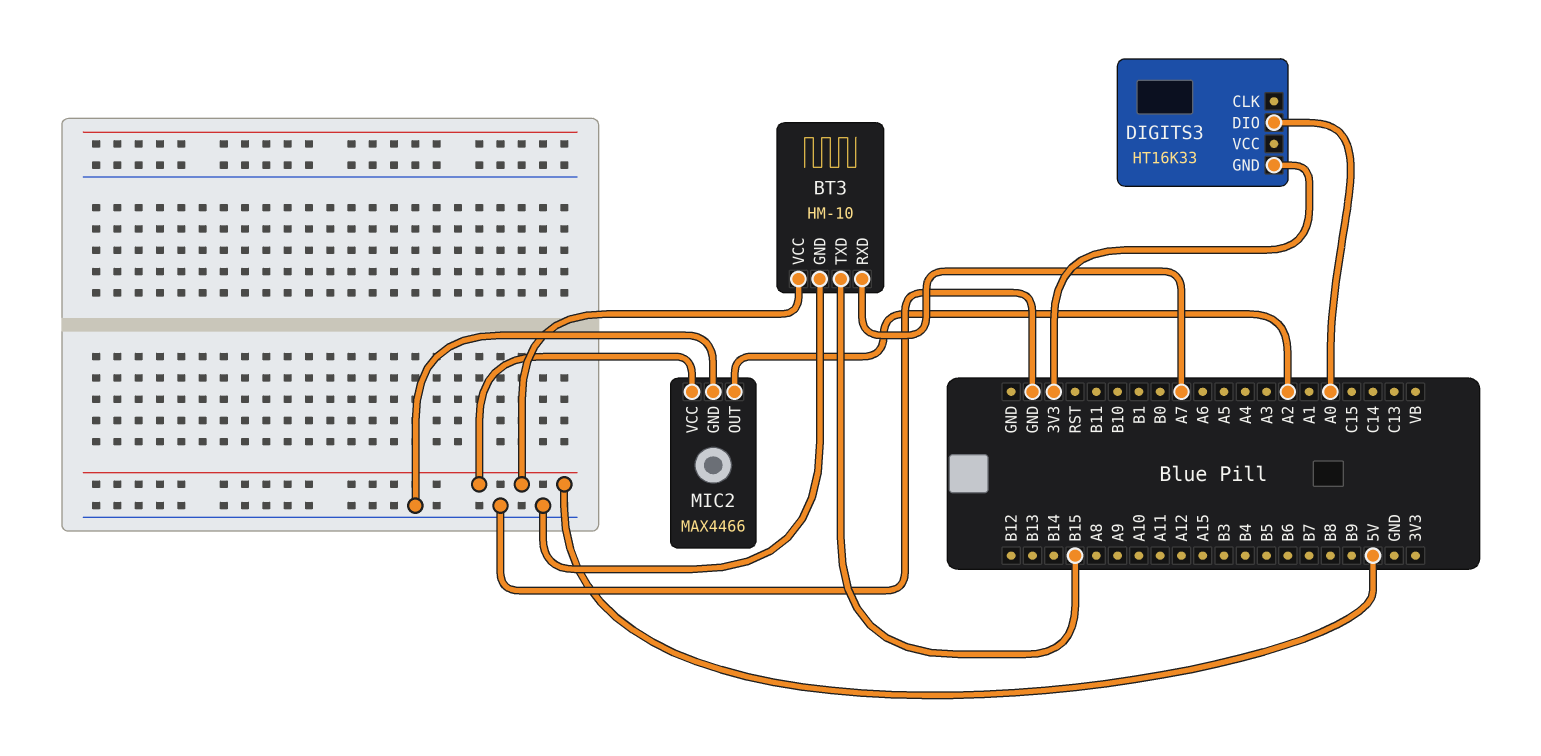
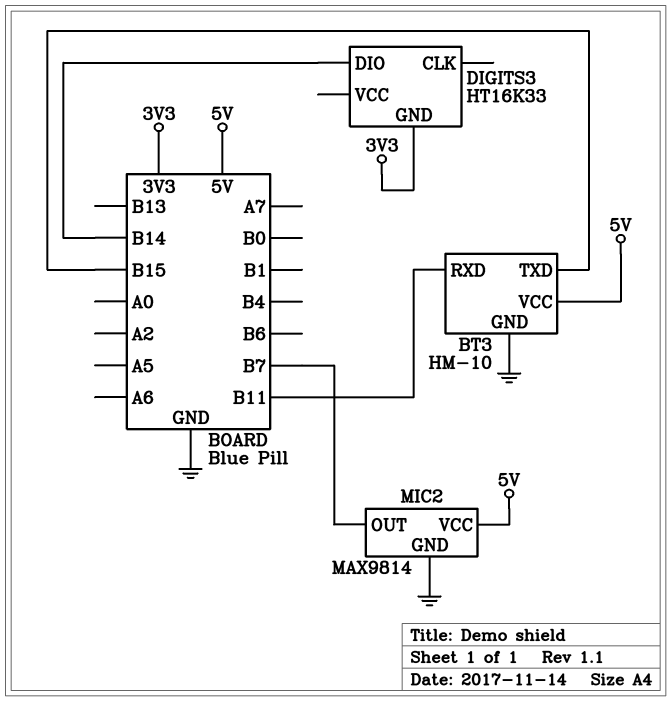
BT3 pin RXD: A7 -> B11
DIGITS3 pin DIO: A0 -> B14
MIC2: MAX4466 -> MAX9814
MIC2 pin OUT: A2 -> B7

